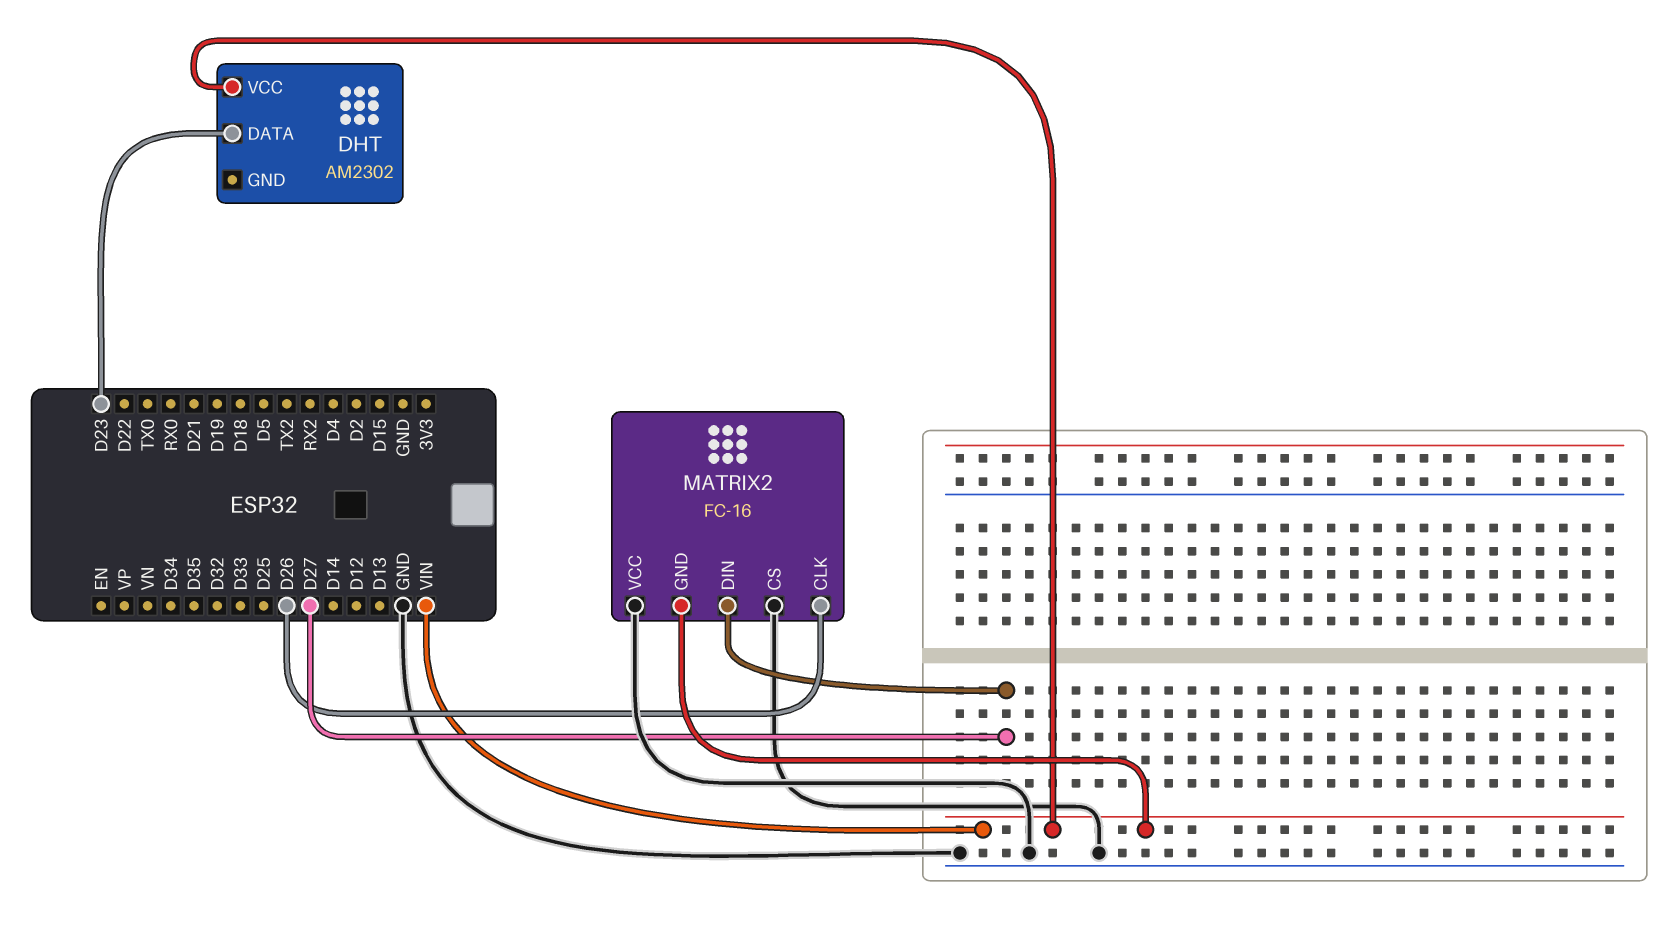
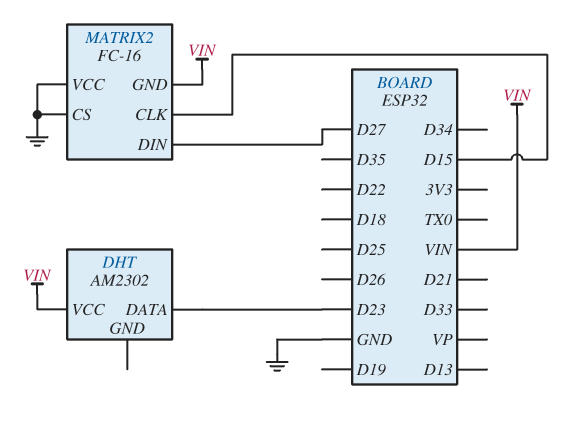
MATRIX2 pin CLK: D26 -> D15

